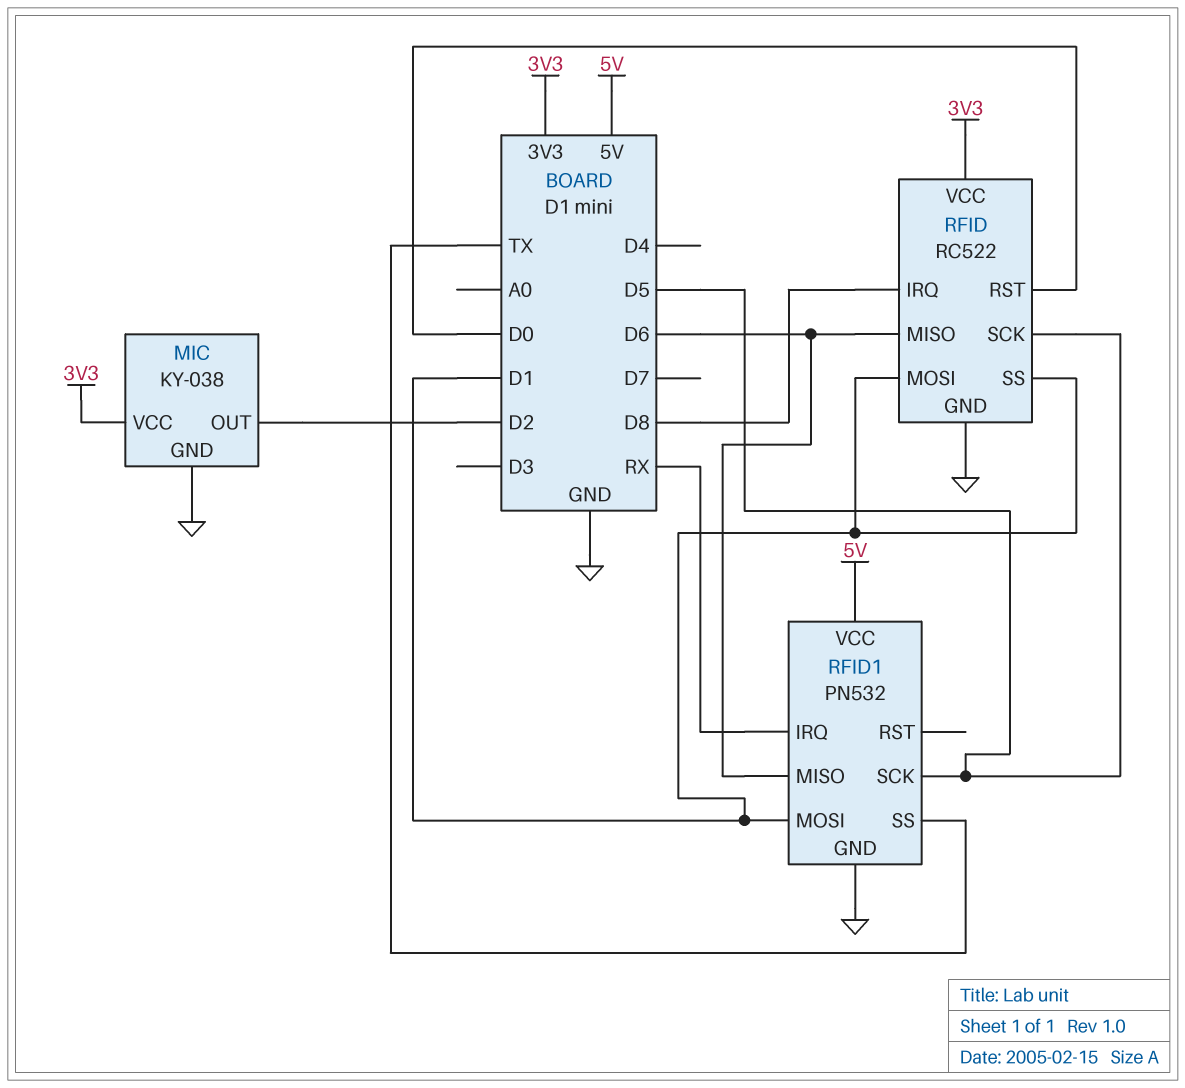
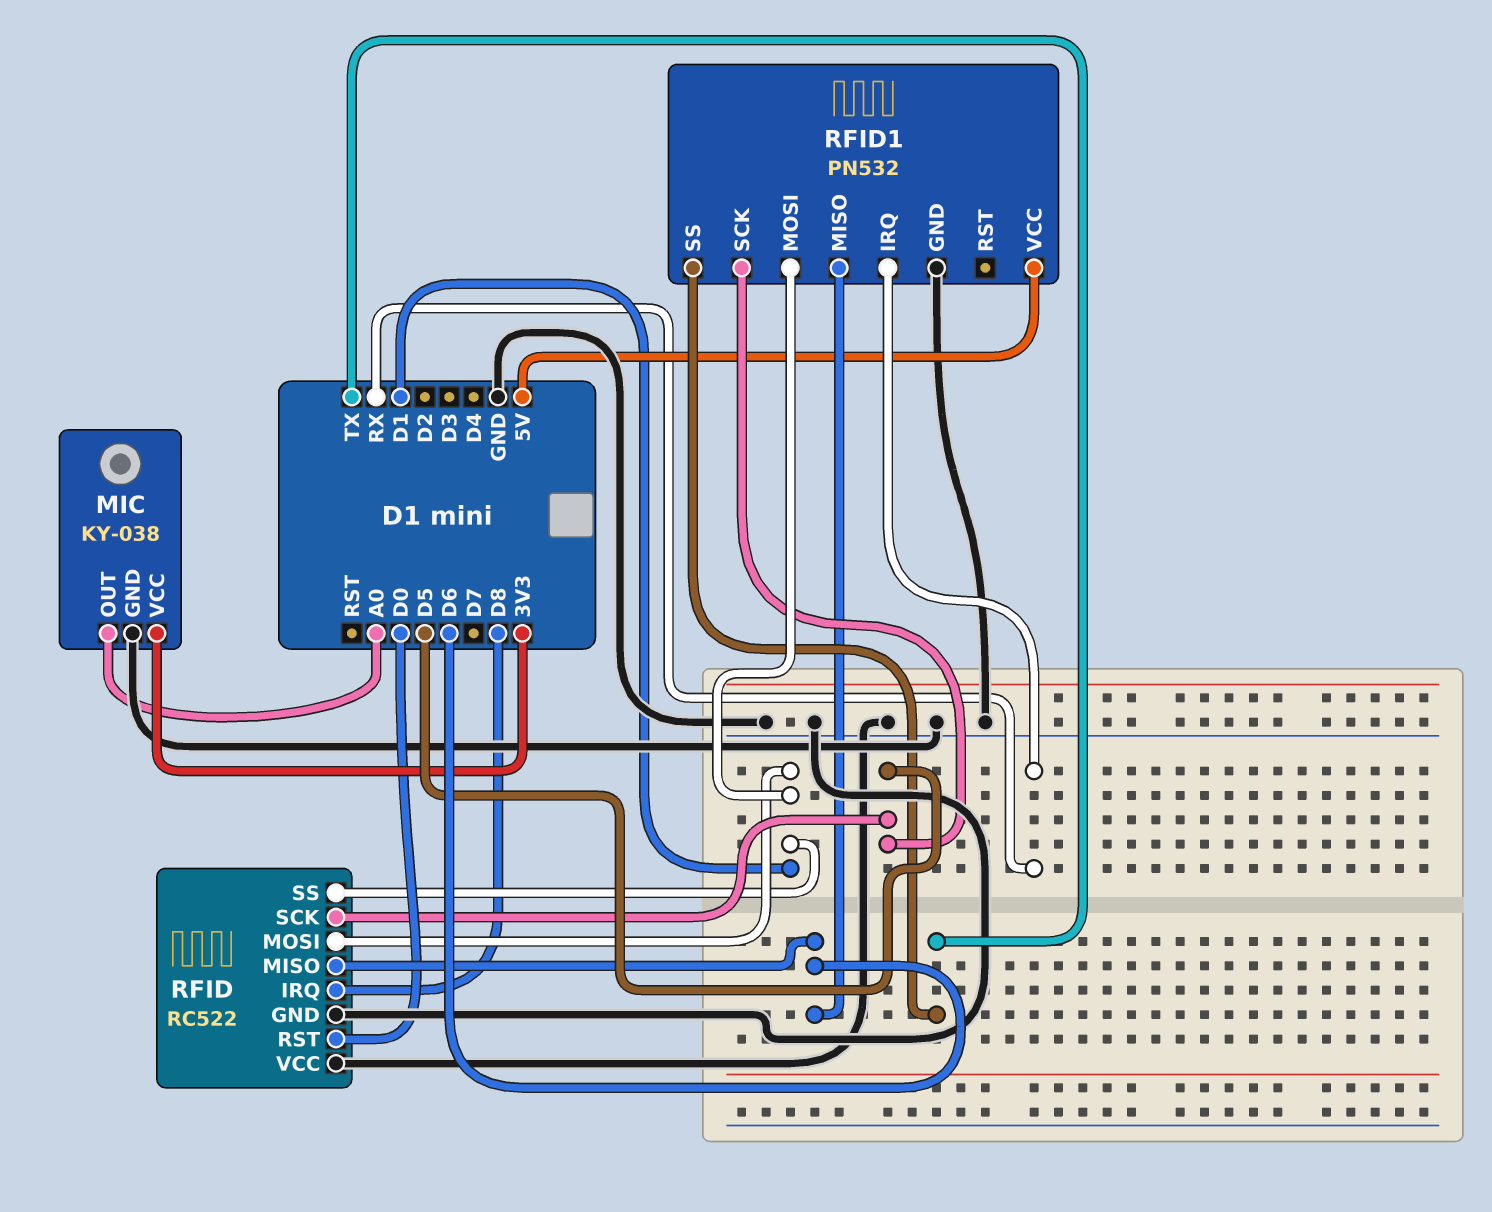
MIC pin OUT: D2 -> A0
RFID pin VCC: 3V3 -> GND

